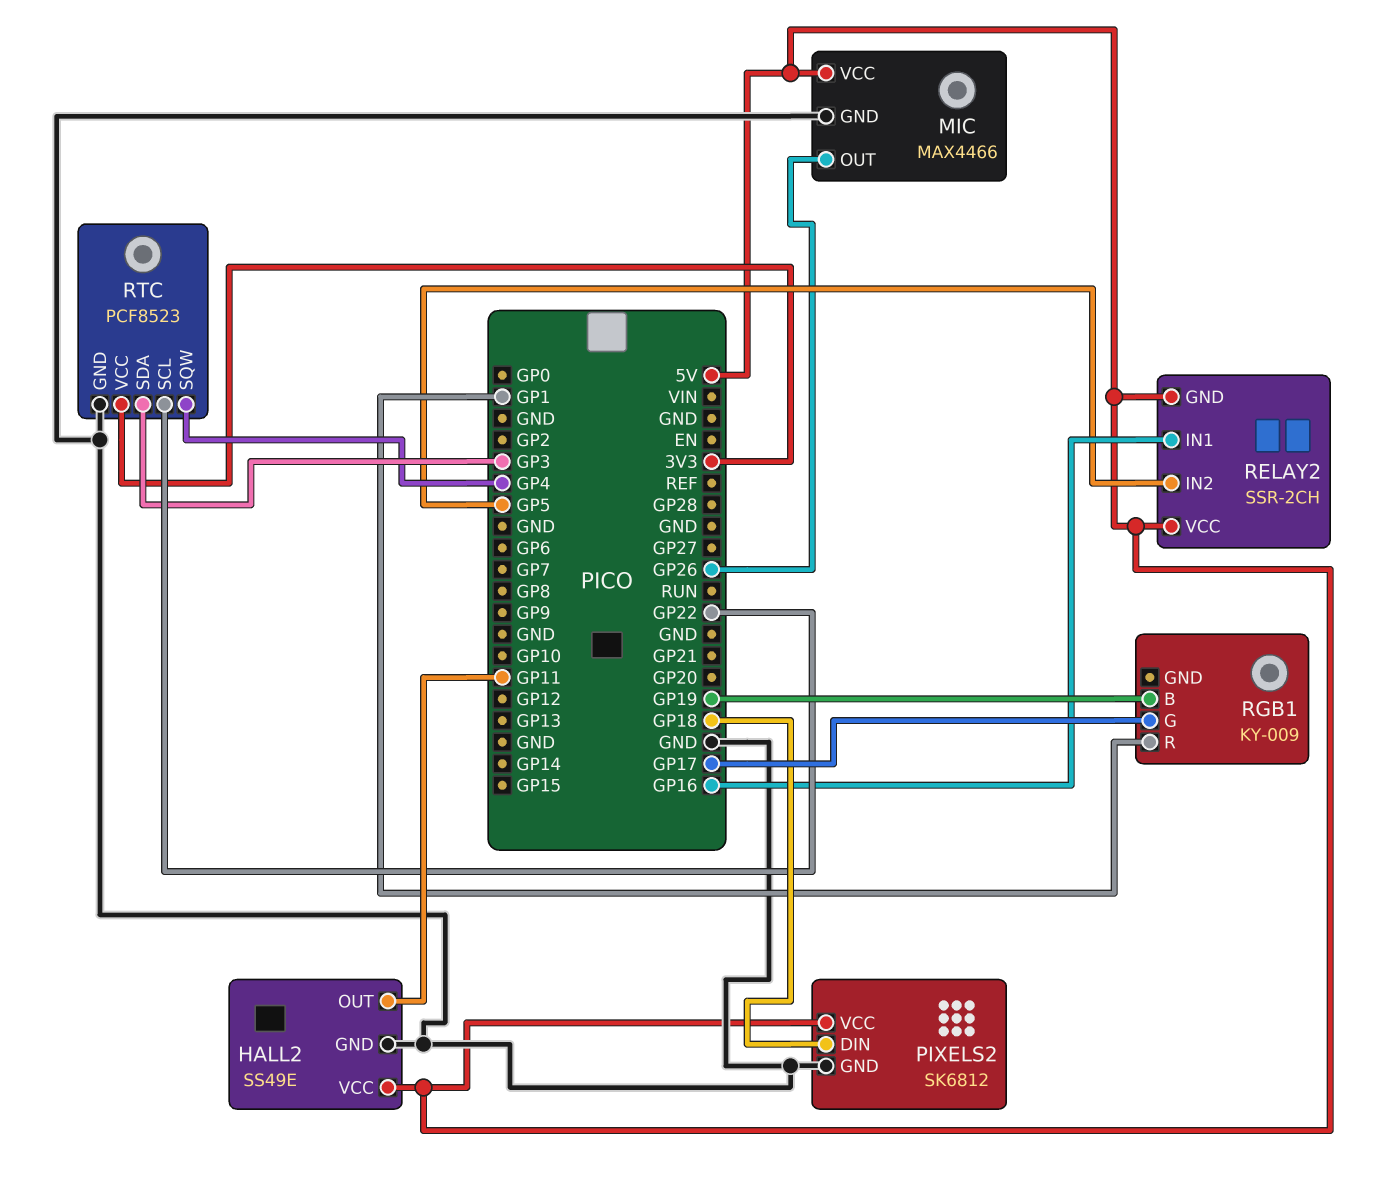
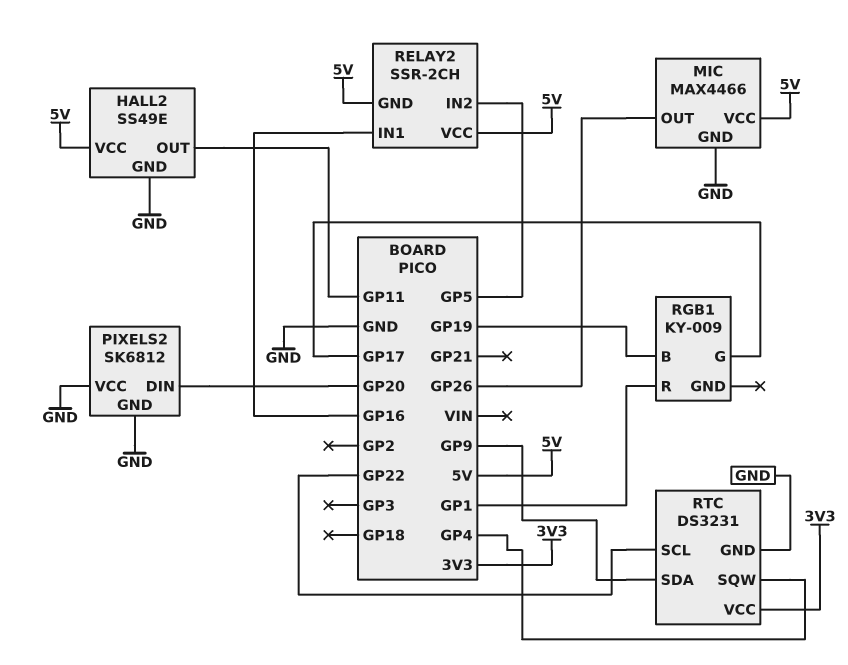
PIXELS2 pin DIN: GP18 -> GP20
PIXELS2 pin VCC: 5V -> GND
RTC: PCF8523 -> DS3231
RTC pin SDA: GP3 -> GP9

